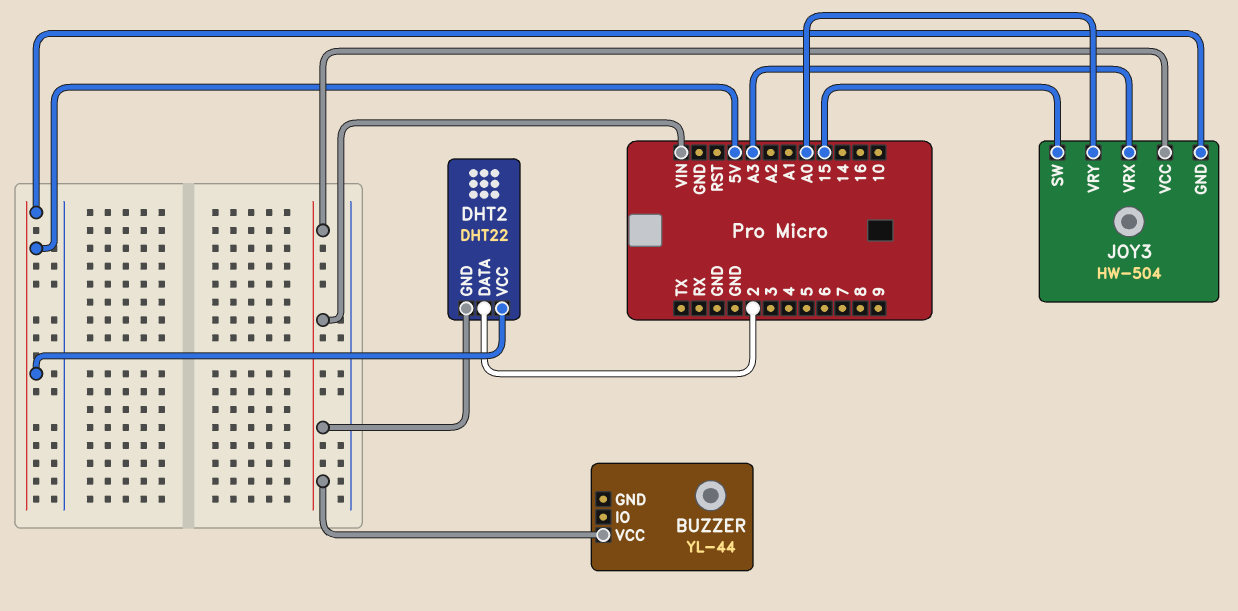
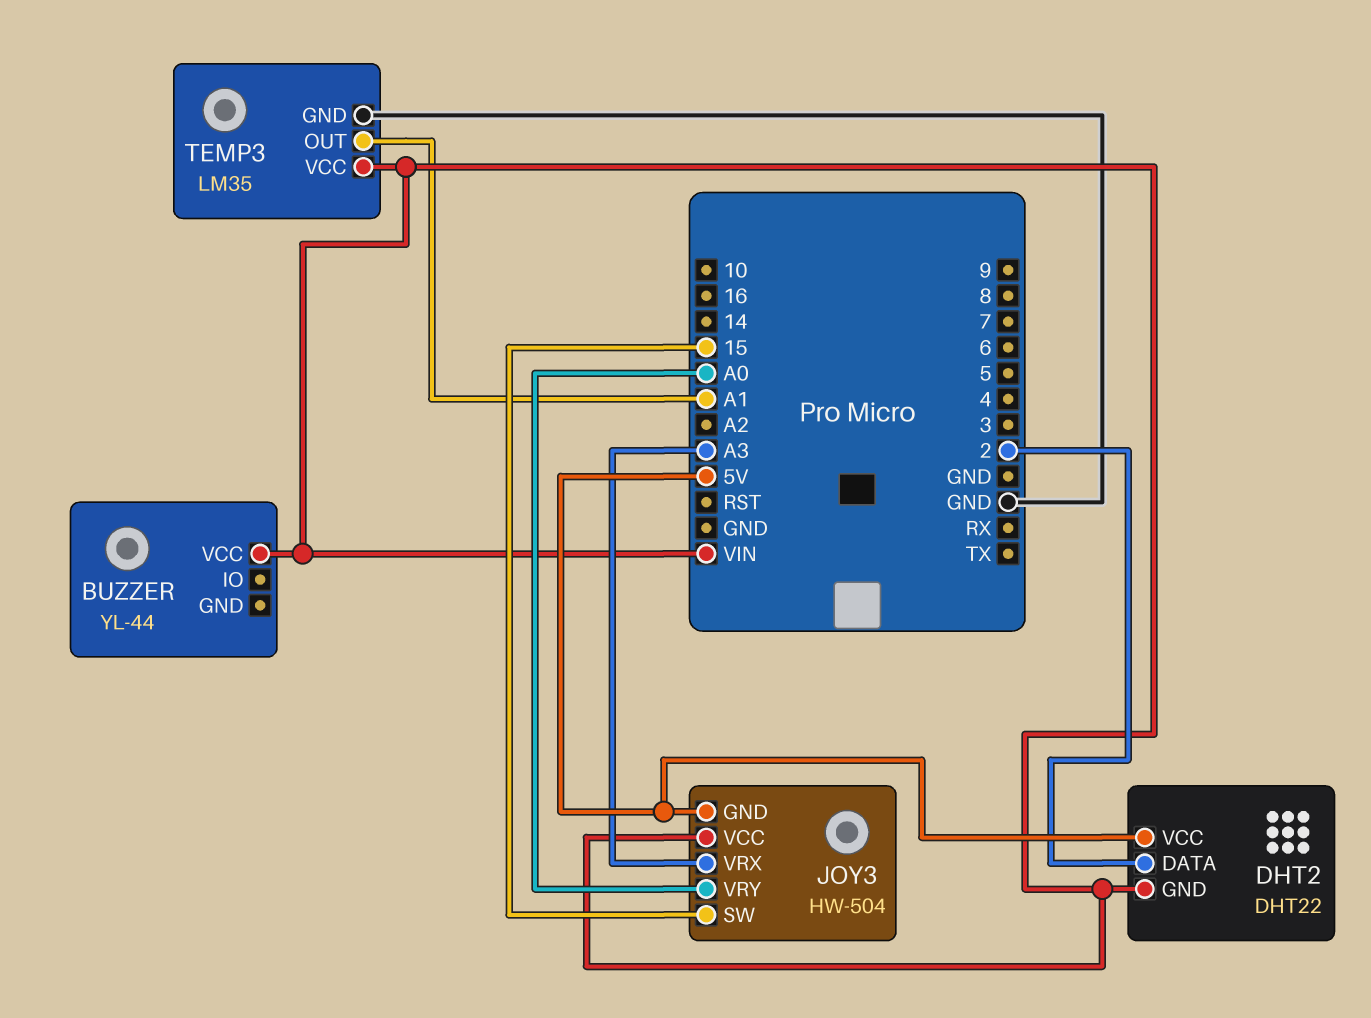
TEMP3: none -> LM35
TEMP3 pin GND: none -> GND
TEMP3 pin OUT: none -> A1
TEMP3 pin VCC: none -> VIN

